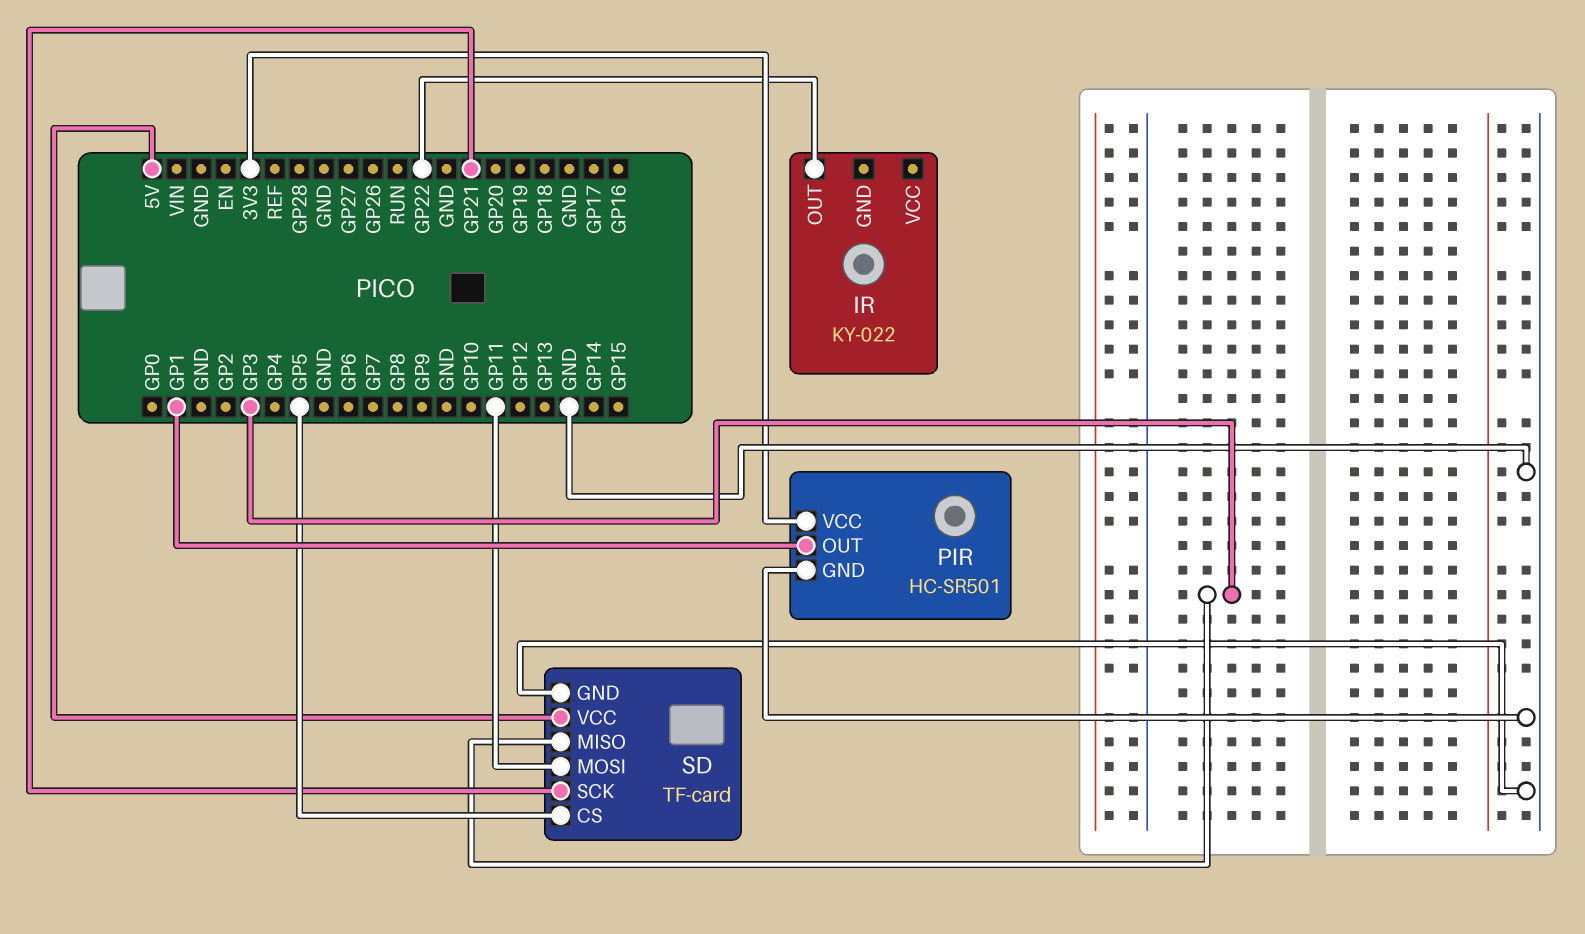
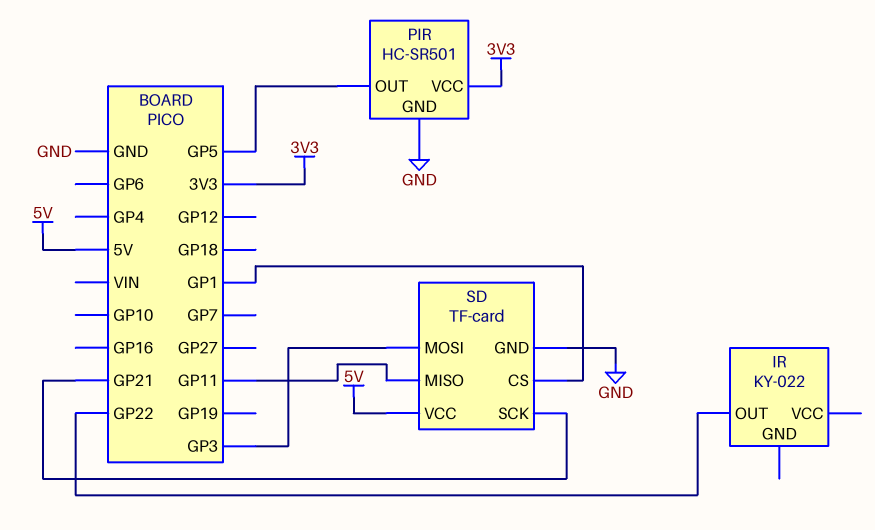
PIR pin OUT: GP1 -> GP5
SD pin CS: GP5 -> GP1
SD pin MISO: GP3 -> GP11
SD pin MOSI: GP11 -> GP3

